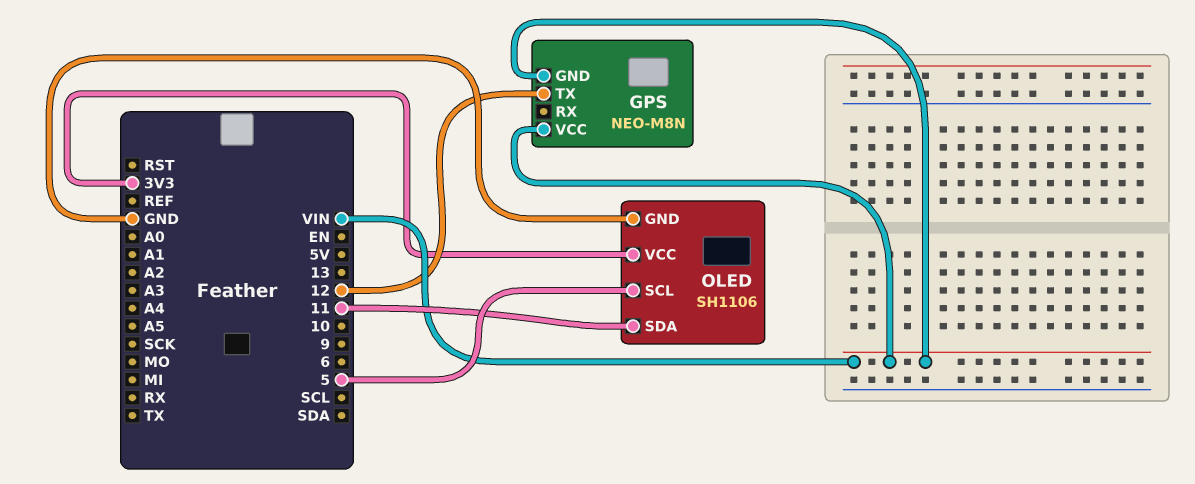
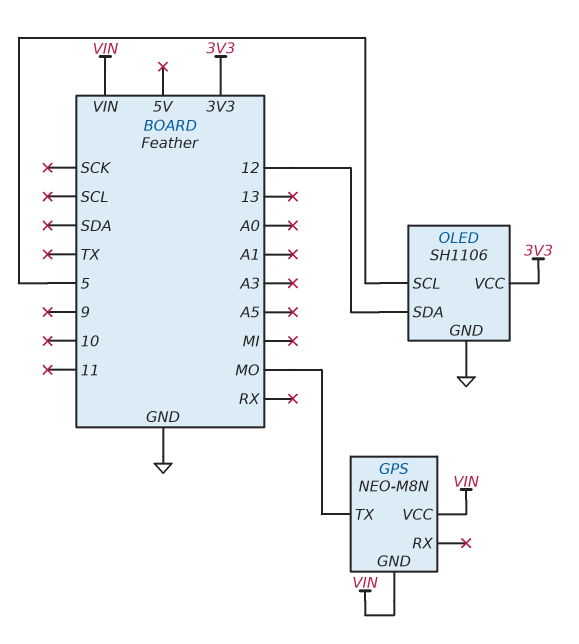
GPS pin TX: 12 -> MO
OLED pin SDA: 11 -> 12

